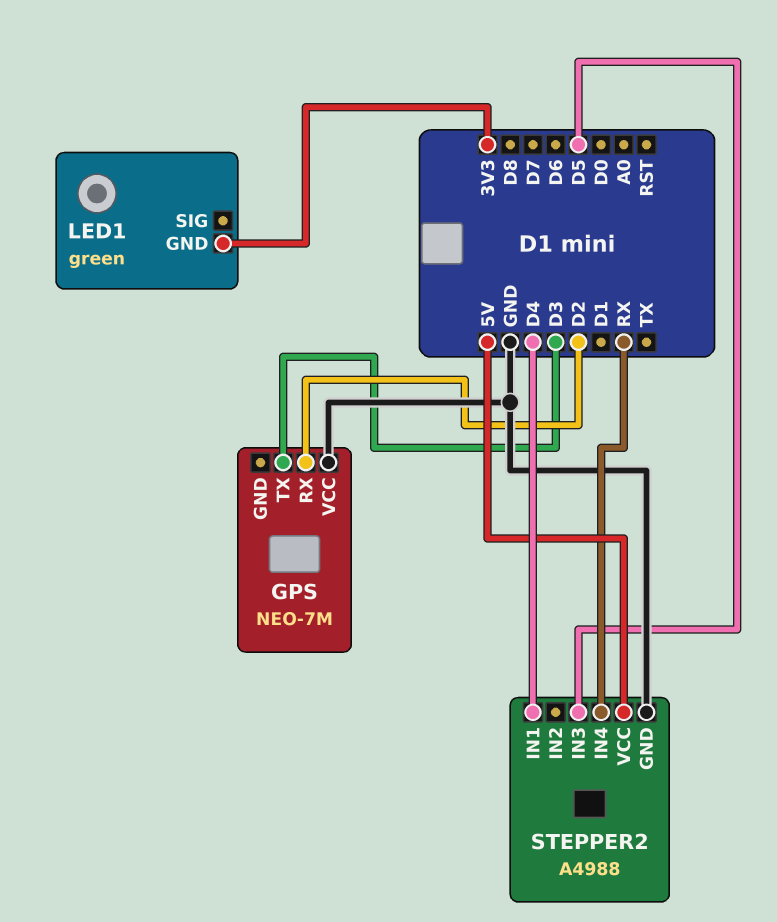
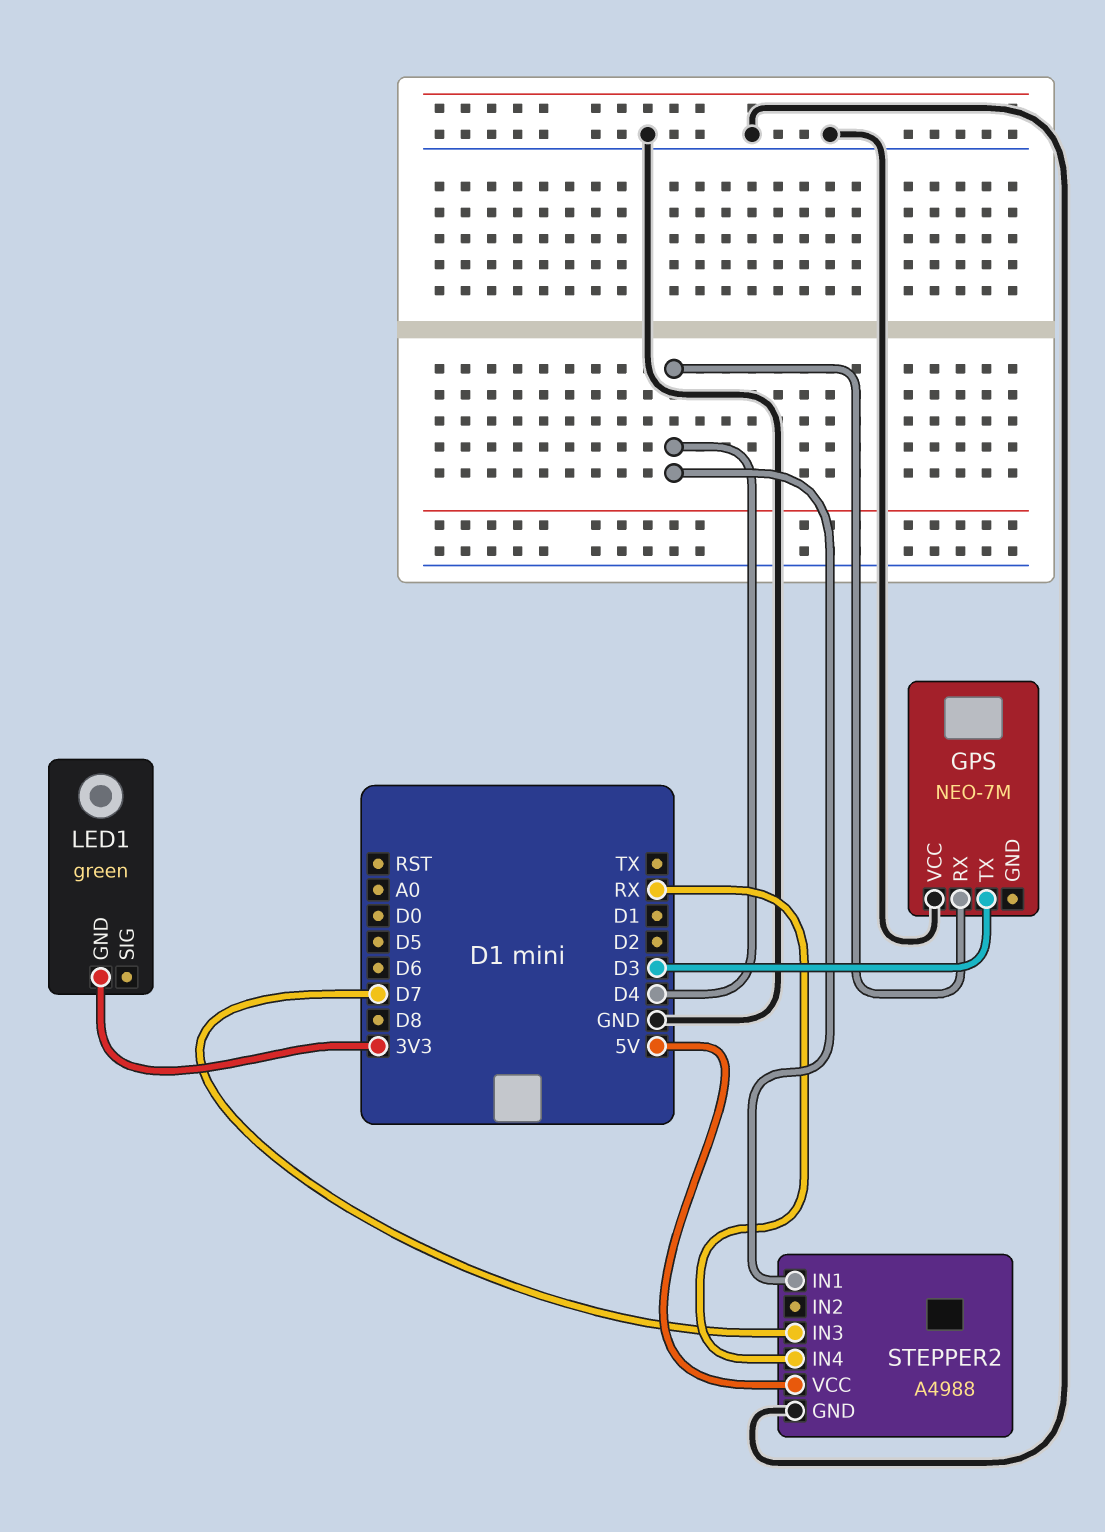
GPS pin RX: D2 -> D4
STEPPER2 pin IN3: D5 -> D7

